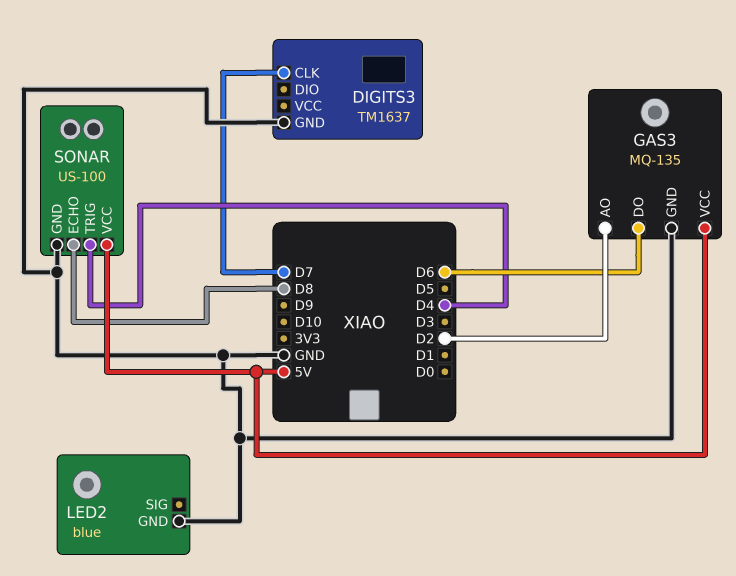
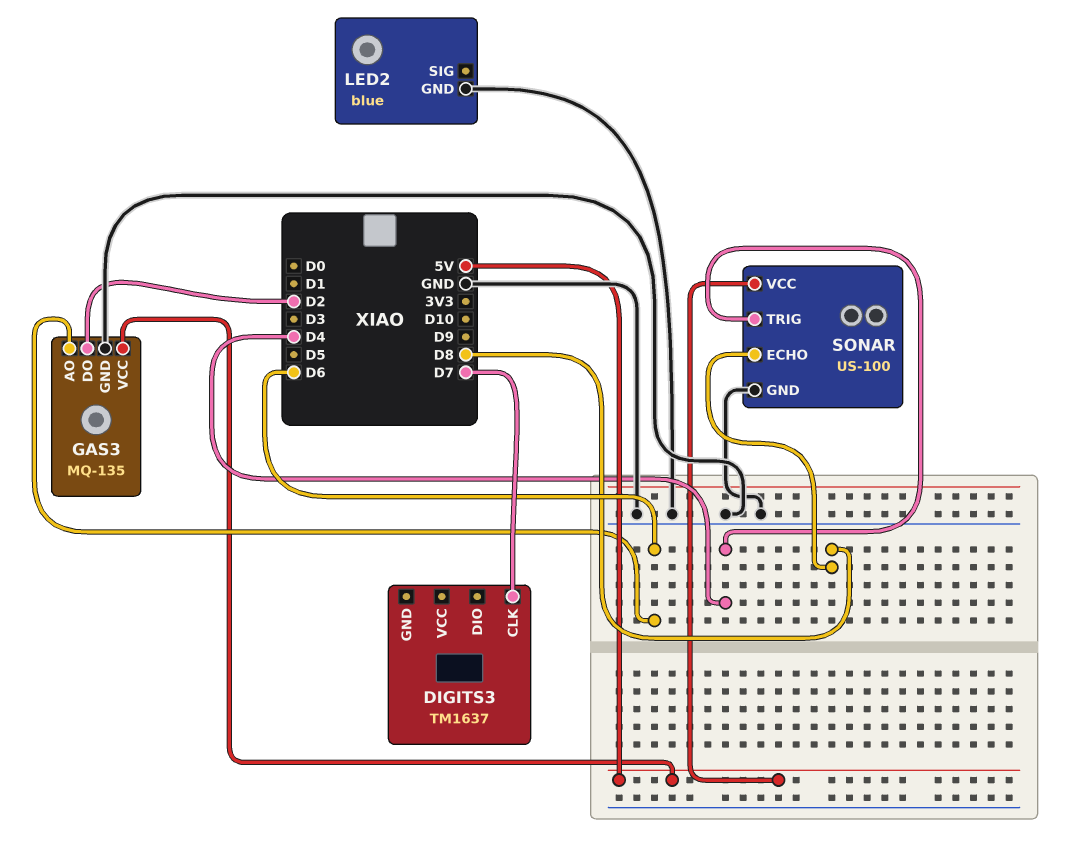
DIGITS3 pin GND: GND -> none
GAS3 pin AO: D2 -> D6
GAS3 pin DO: D6 -> D2

